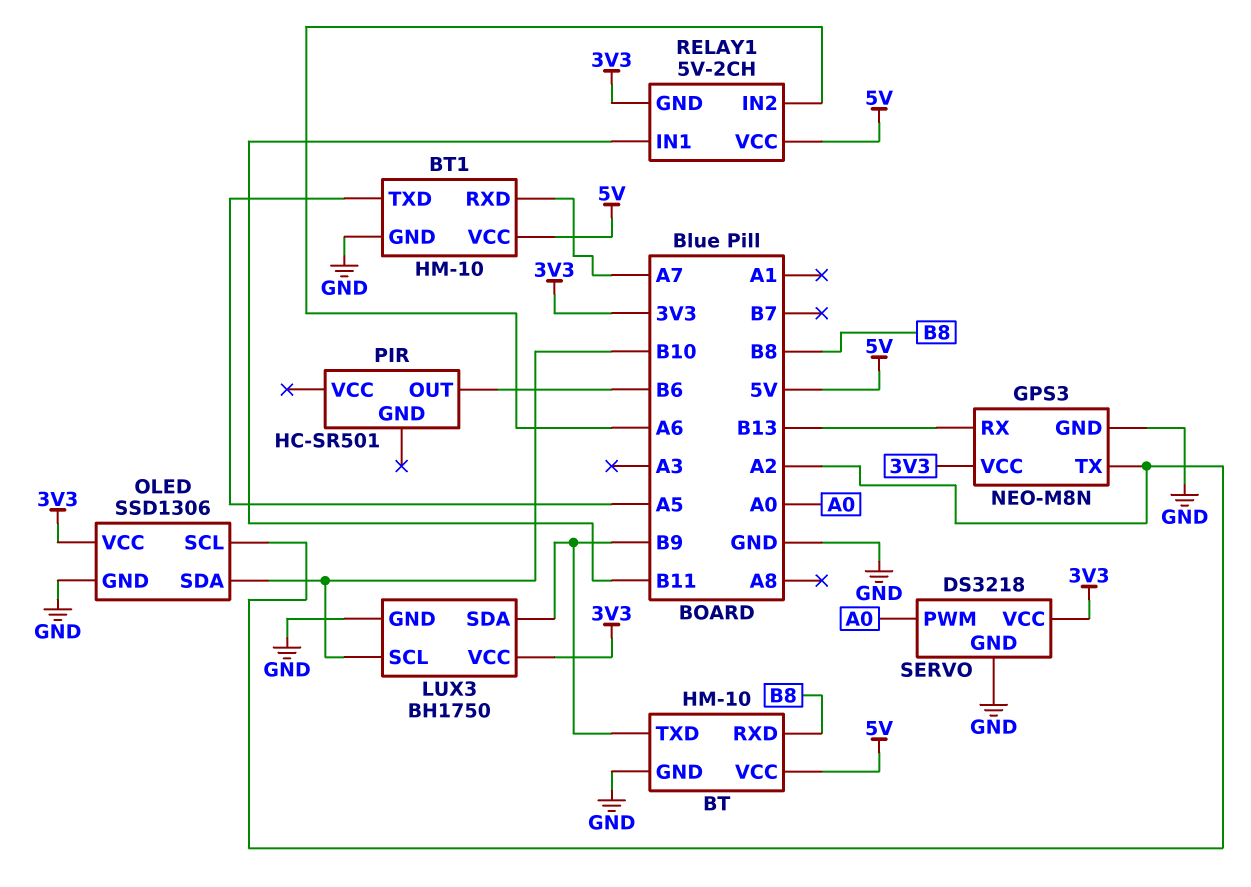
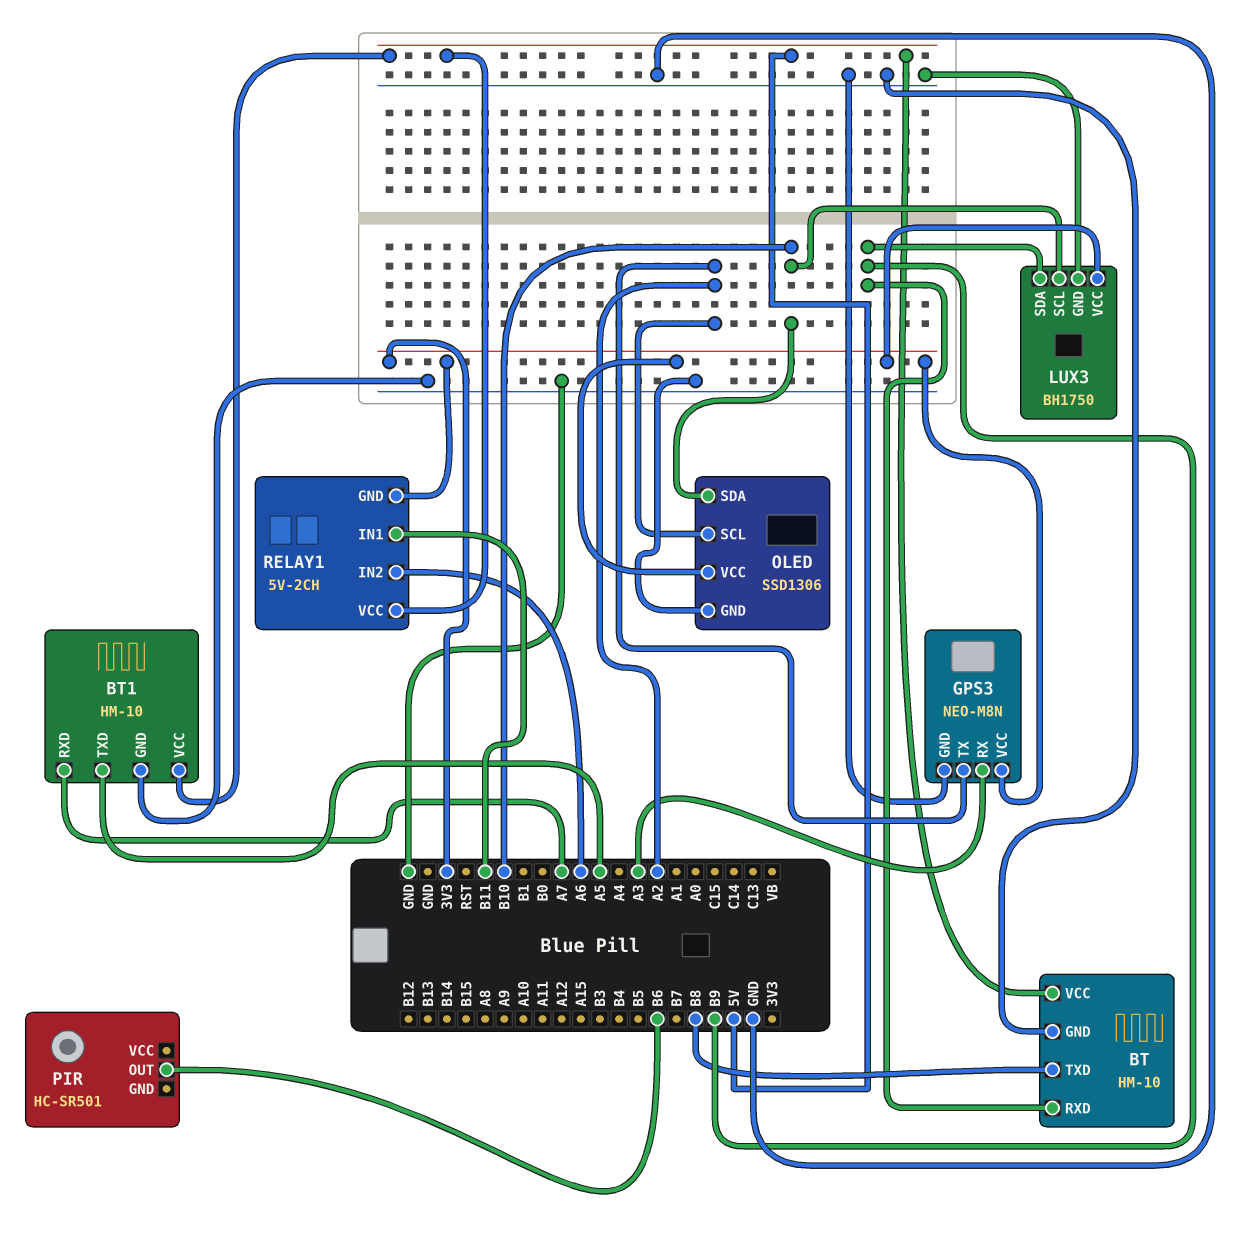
BT pin RXD: B8 -> B9
BT pin TXD: B9 -> B8
GPS3 pin RX: B13 -> A3
SERVO: DS3218 -> none
SERVO pin GND: GND -> none
SERVO pin PWM: A0 -> none
SERVO pin VCC: 3V3 -> none

